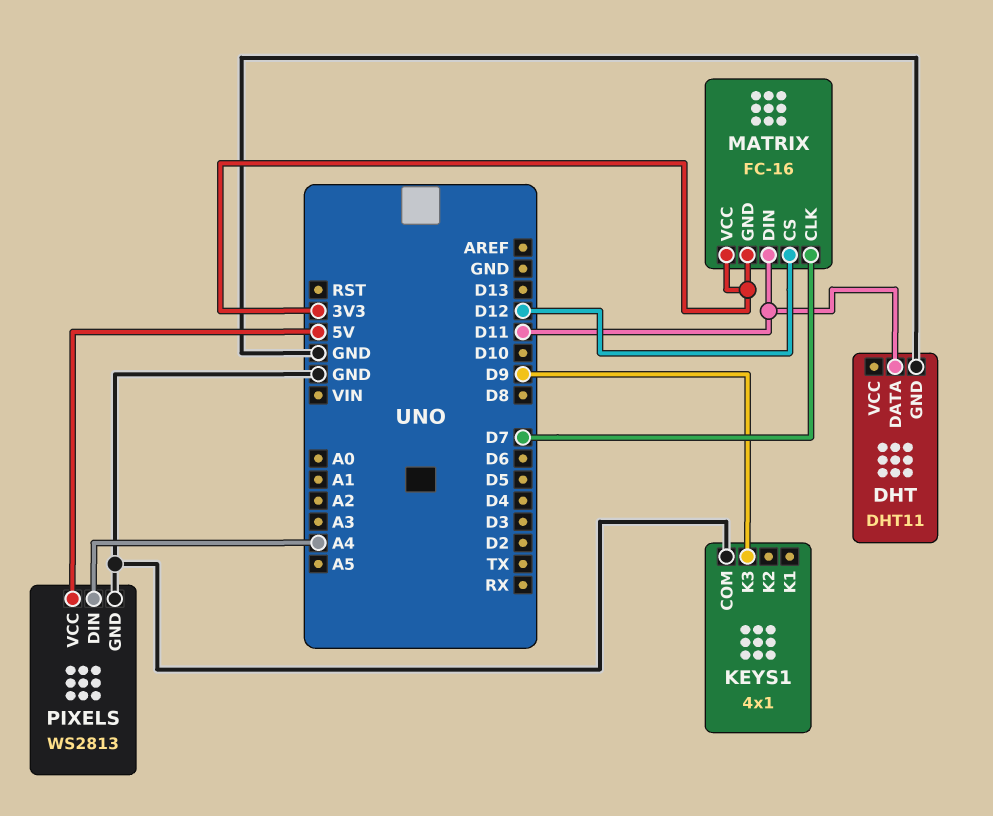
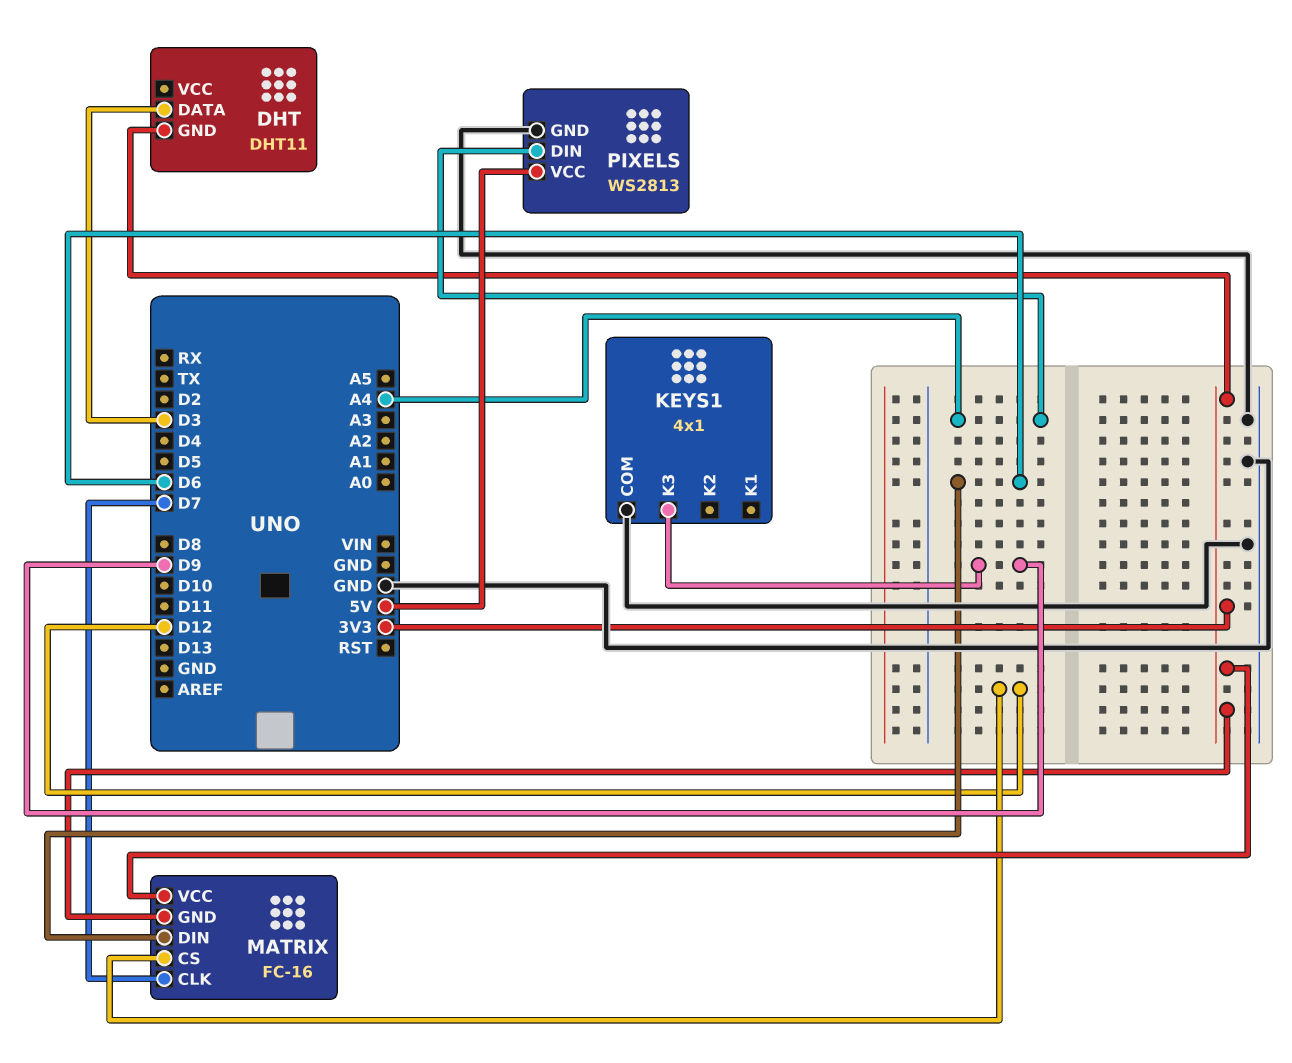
DHT pin DATA: D11 -> D3
DHT pin GND: GND -> 3V3
MATRIX pin DIN: D11 -> D6

